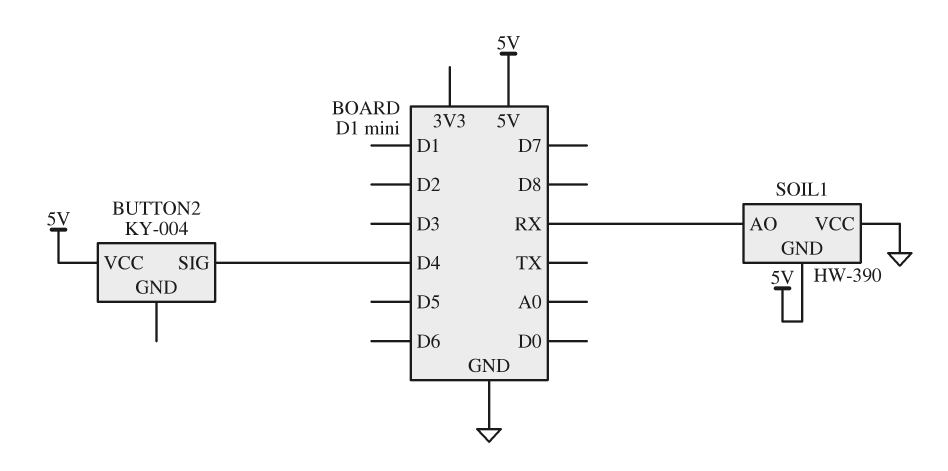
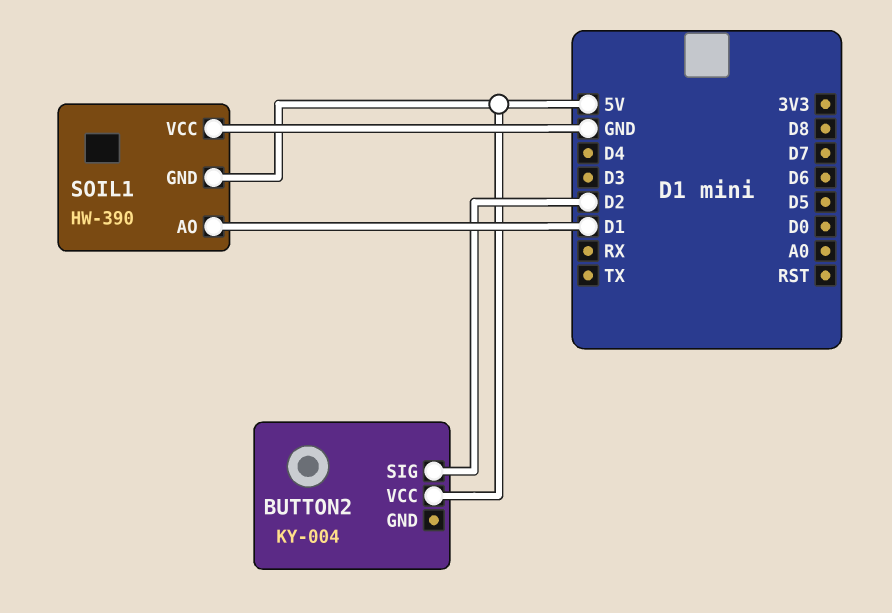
BUTTON2 pin SIG: D4 -> D2
SOIL1 pin AO: RX -> D1

